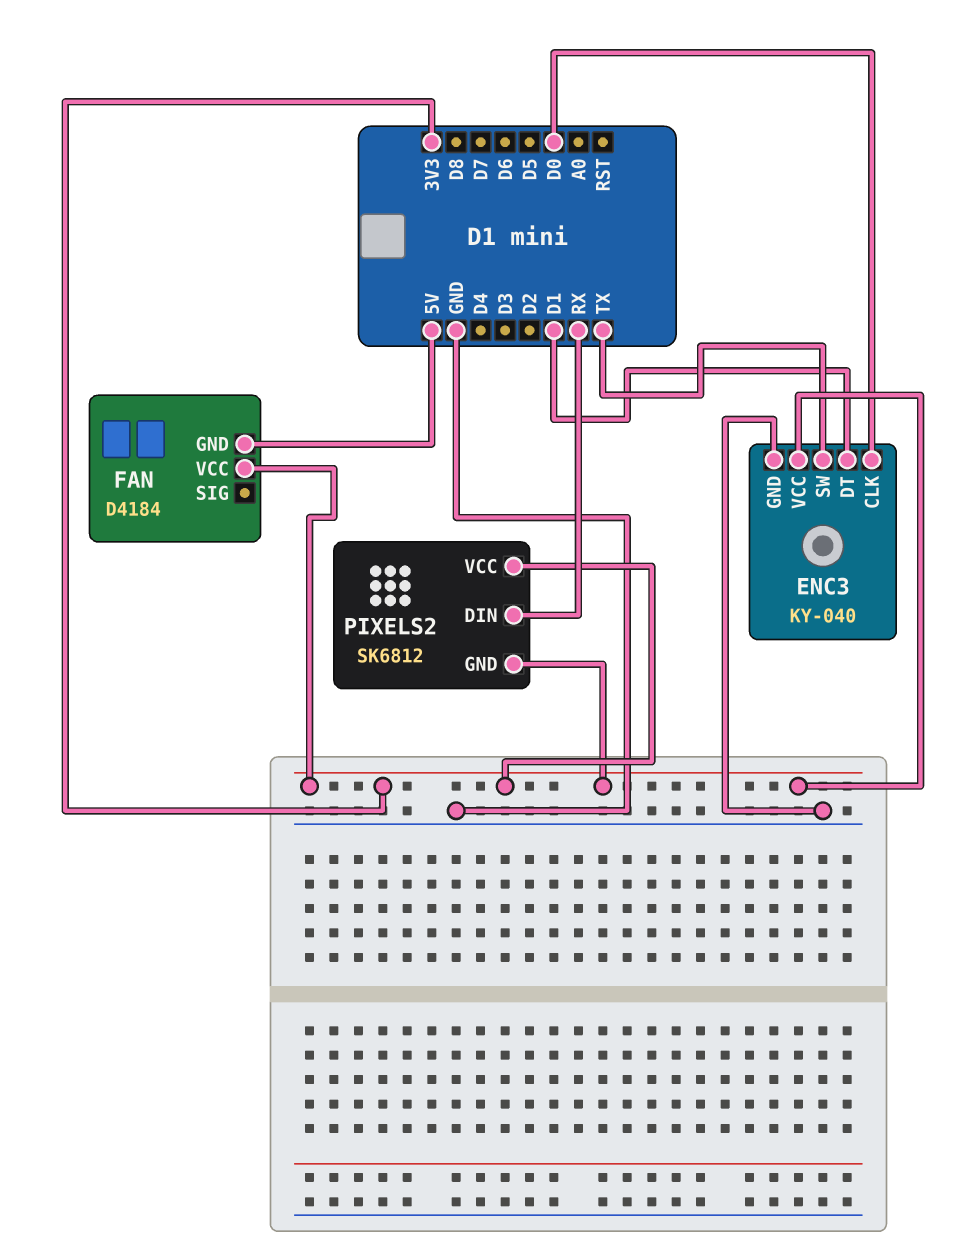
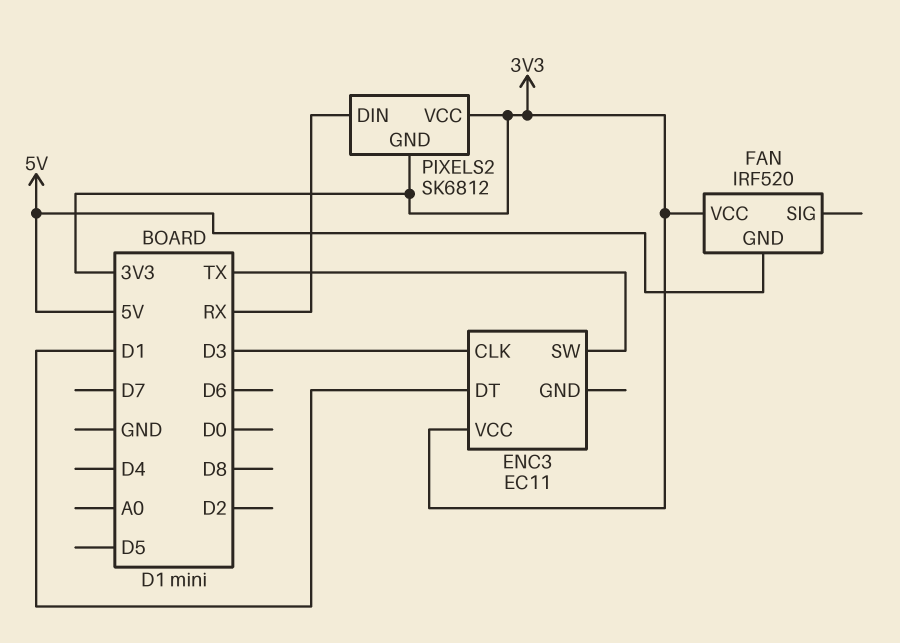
ENC3: KY-040 -> EC11
ENC3 pin CLK: D0 -> D3
ENC3 pin GND: GND -> none
FAN: D4184 -> IRF520

